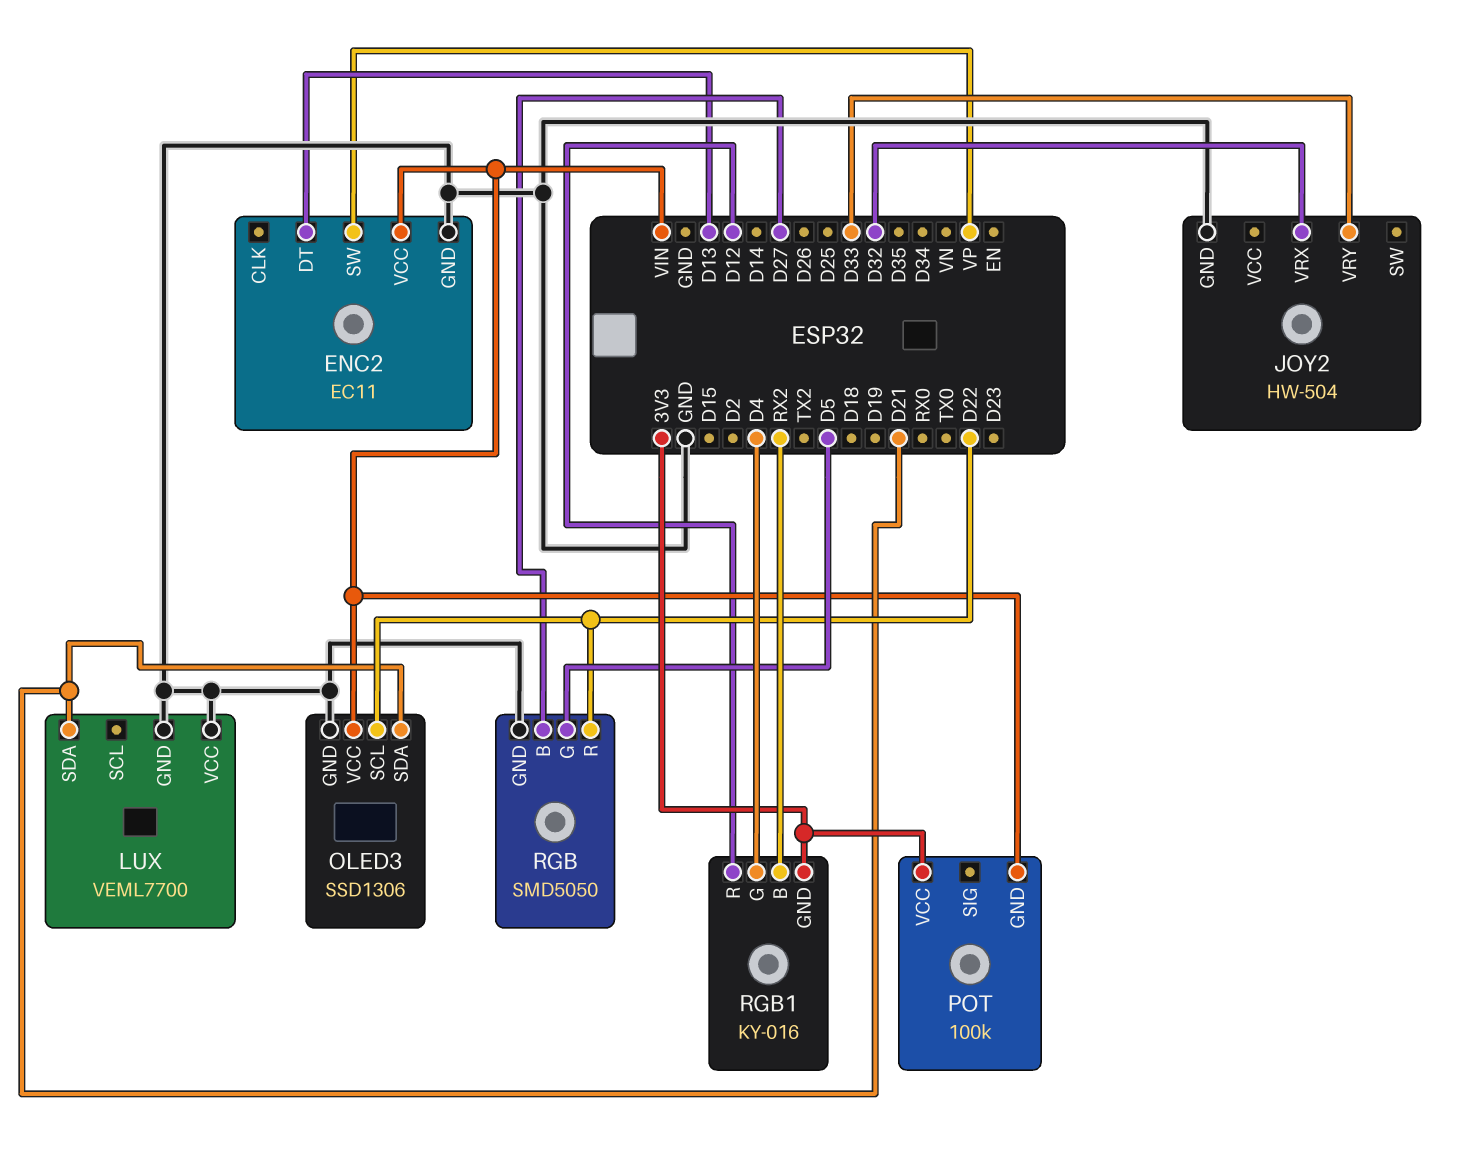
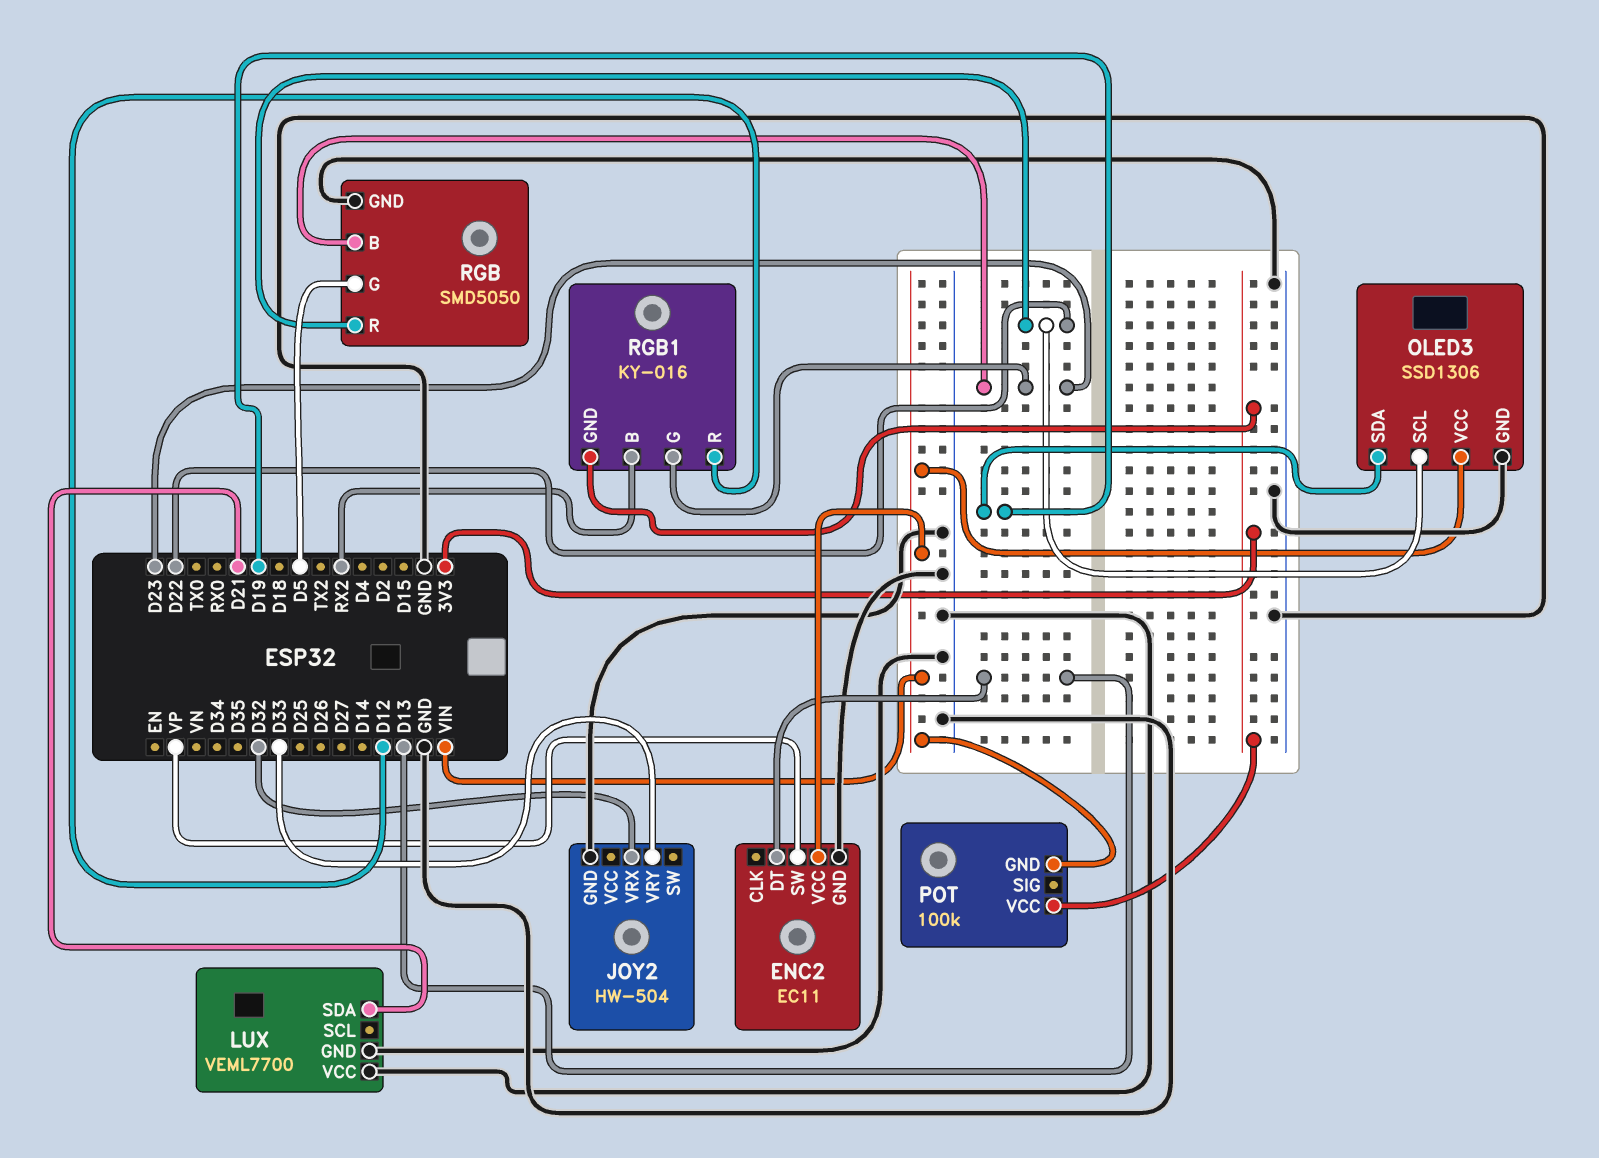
OLED3 pin SDA: D21 -> D19
RGB pin B: D27 -> D23
RGB1 pin G: D4 -> D23

